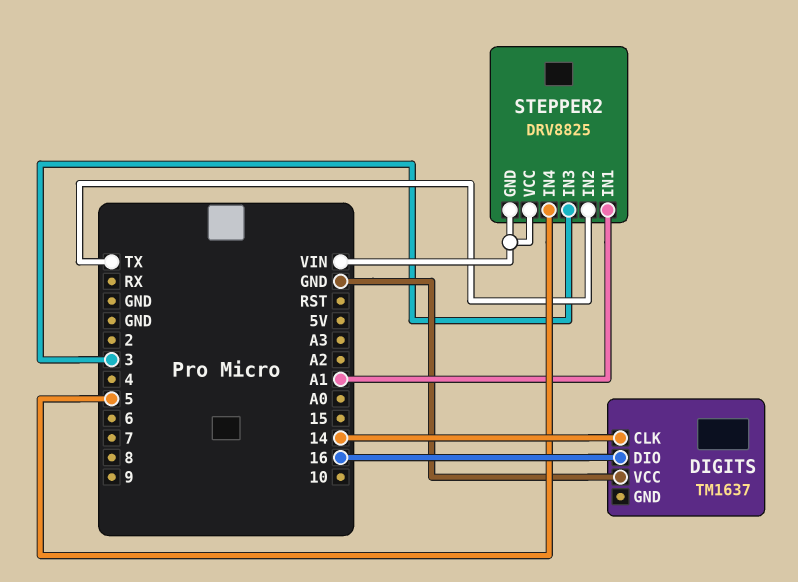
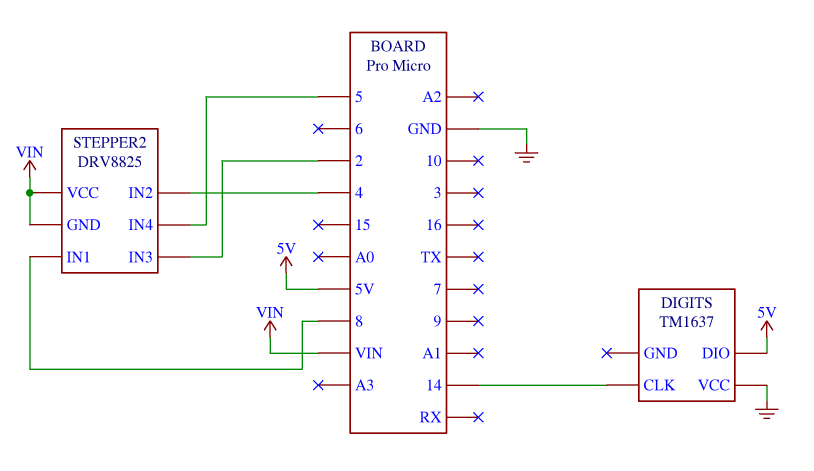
DIGITS pin DIO: 16 -> 5V
STEPPER2 pin IN1: A1 -> 8
STEPPER2 pin IN2: TX -> 4
STEPPER2 pin IN3: 3 -> 2

